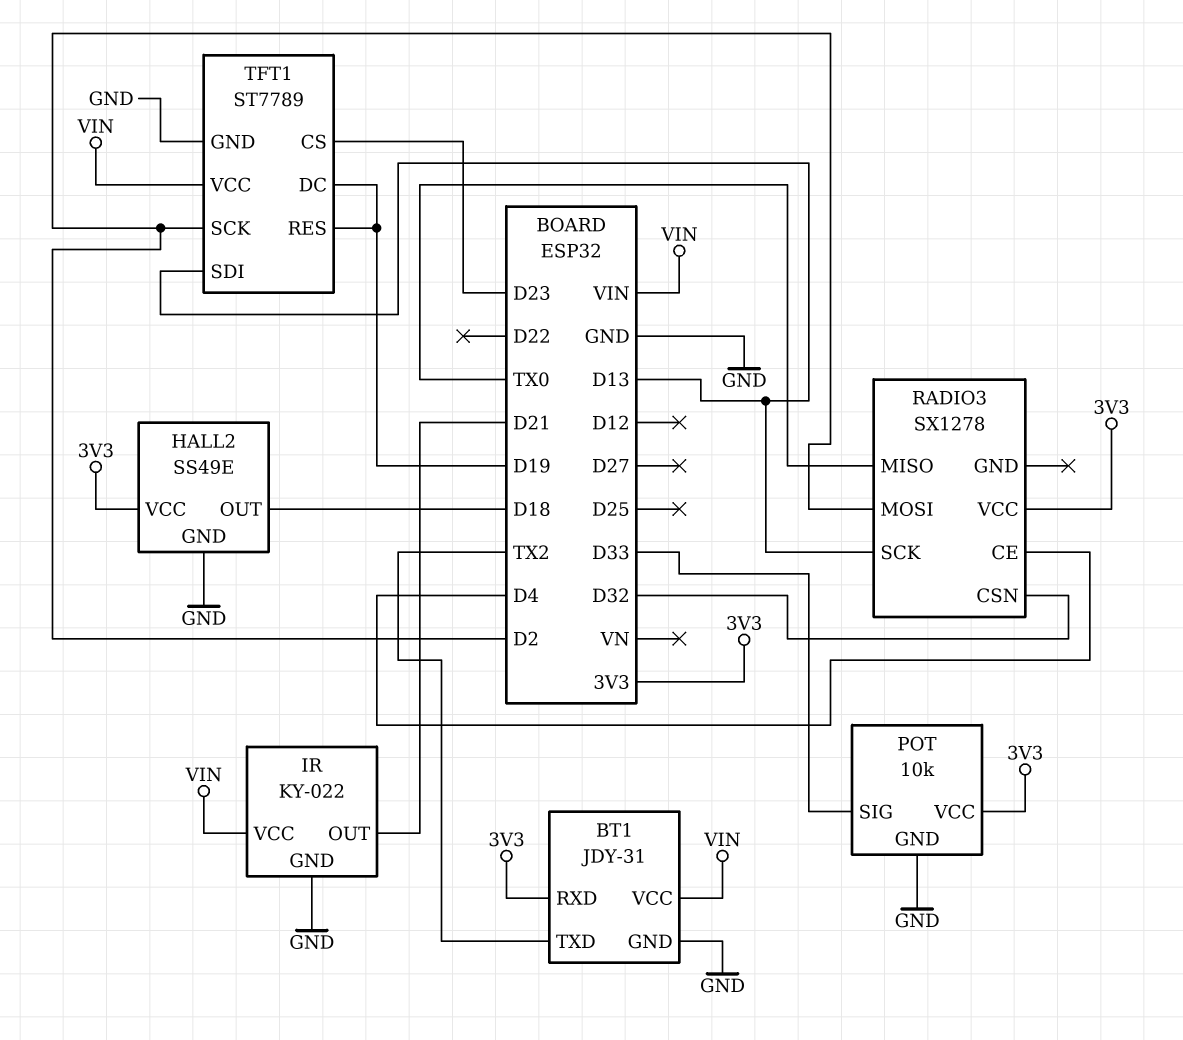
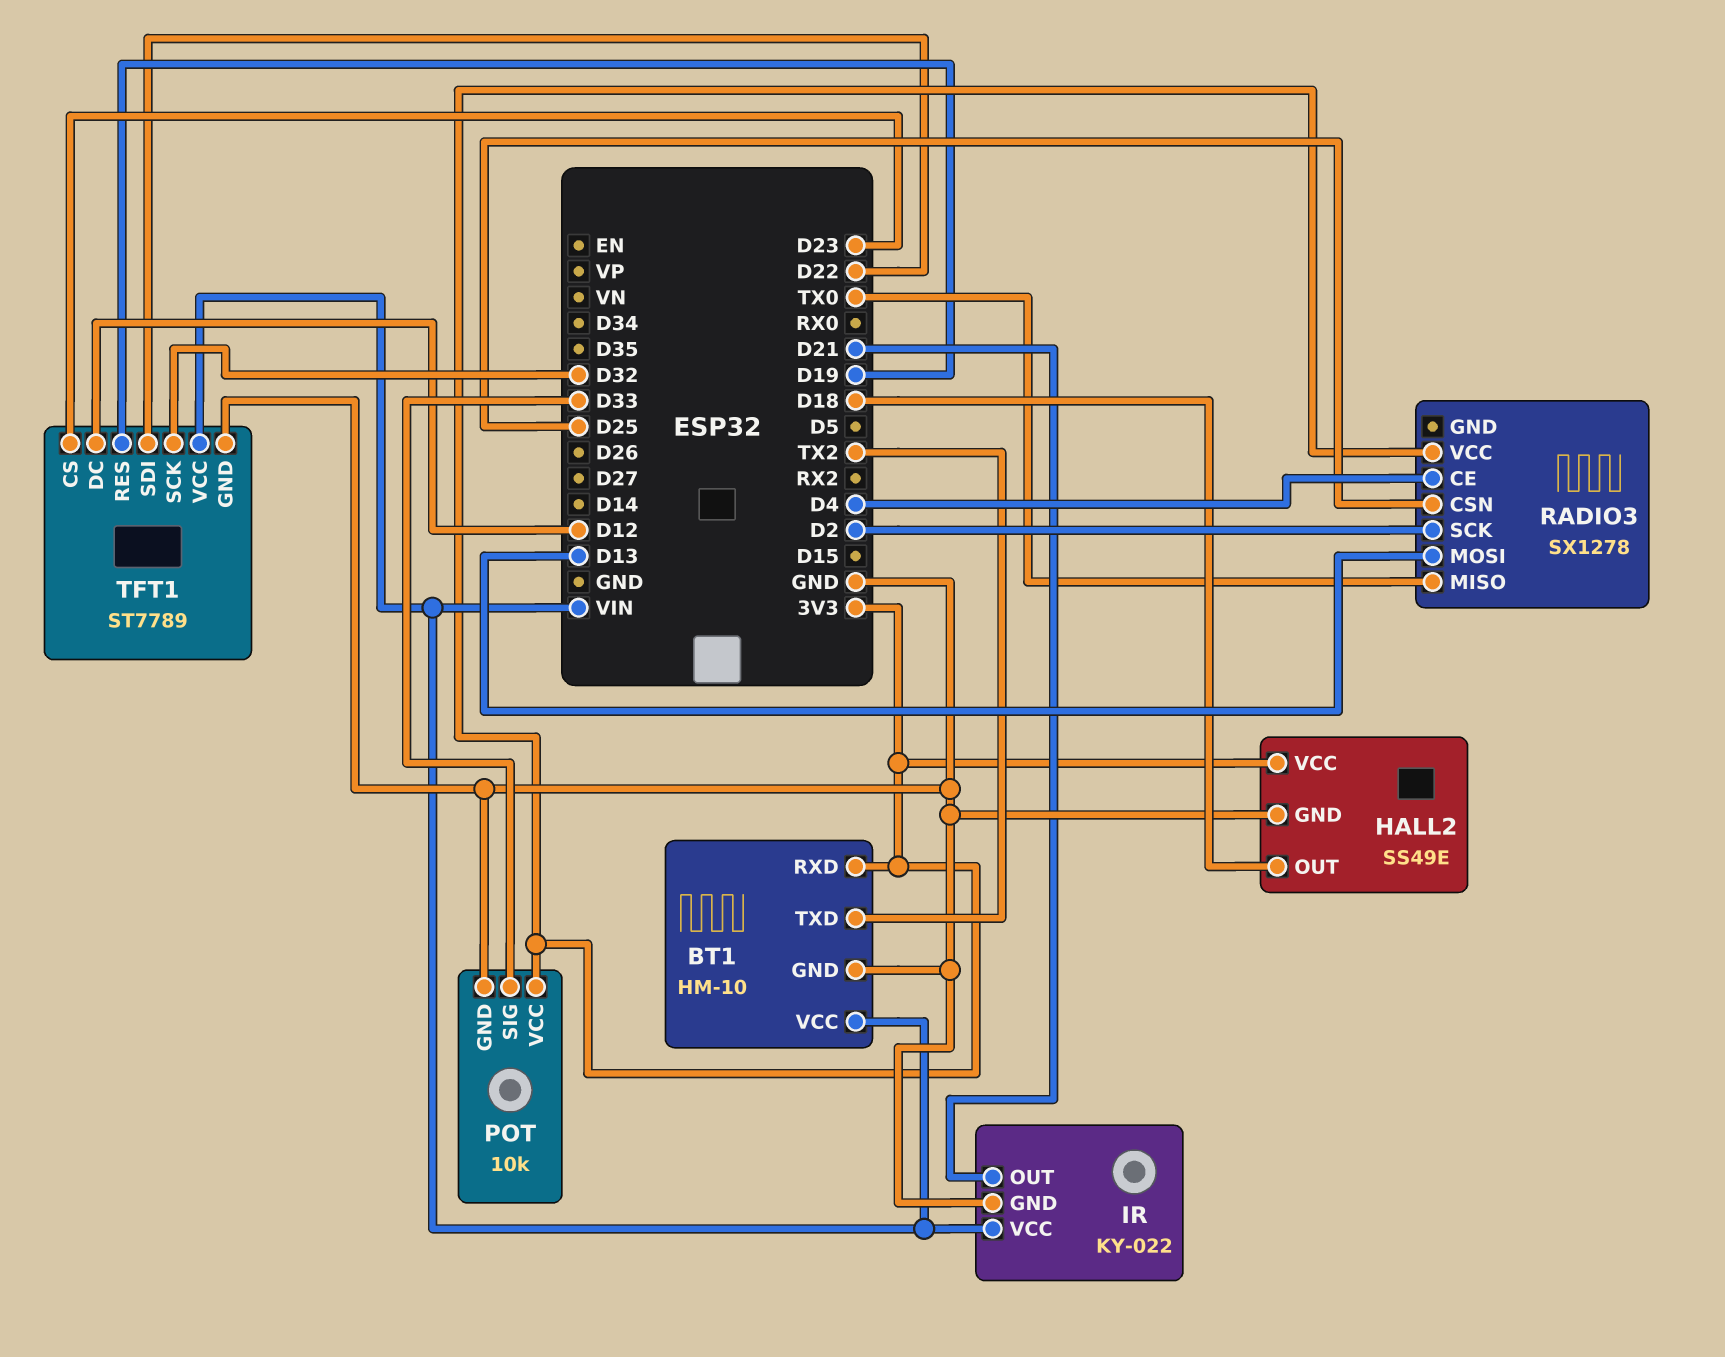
BT1: JDY-31 -> HM-10
RADIO3 pin CSN: D32 -> D25
RADIO3 pin MOSI: D2 -> D13
RADIO3 pin SCK: D13 -> D2
TFT1 pin DC: D19 -> D12
TFT1 pin SCK: D2 -> D32
TFT1 pin SDI: D13 -> D22

